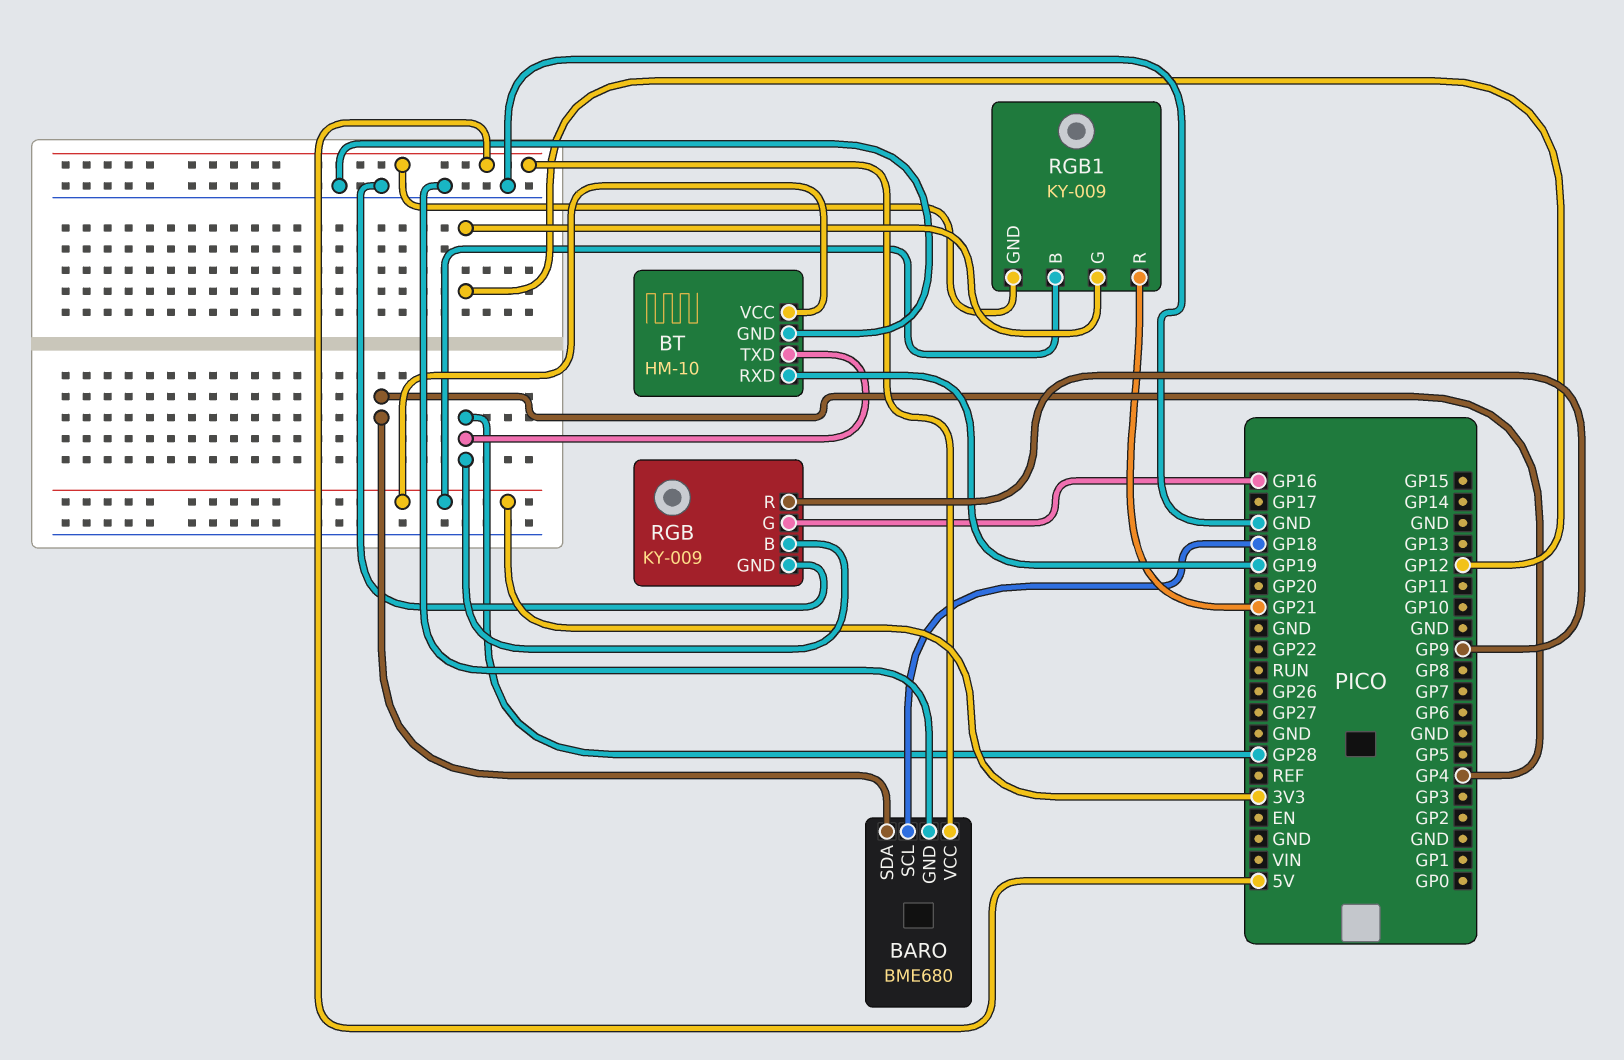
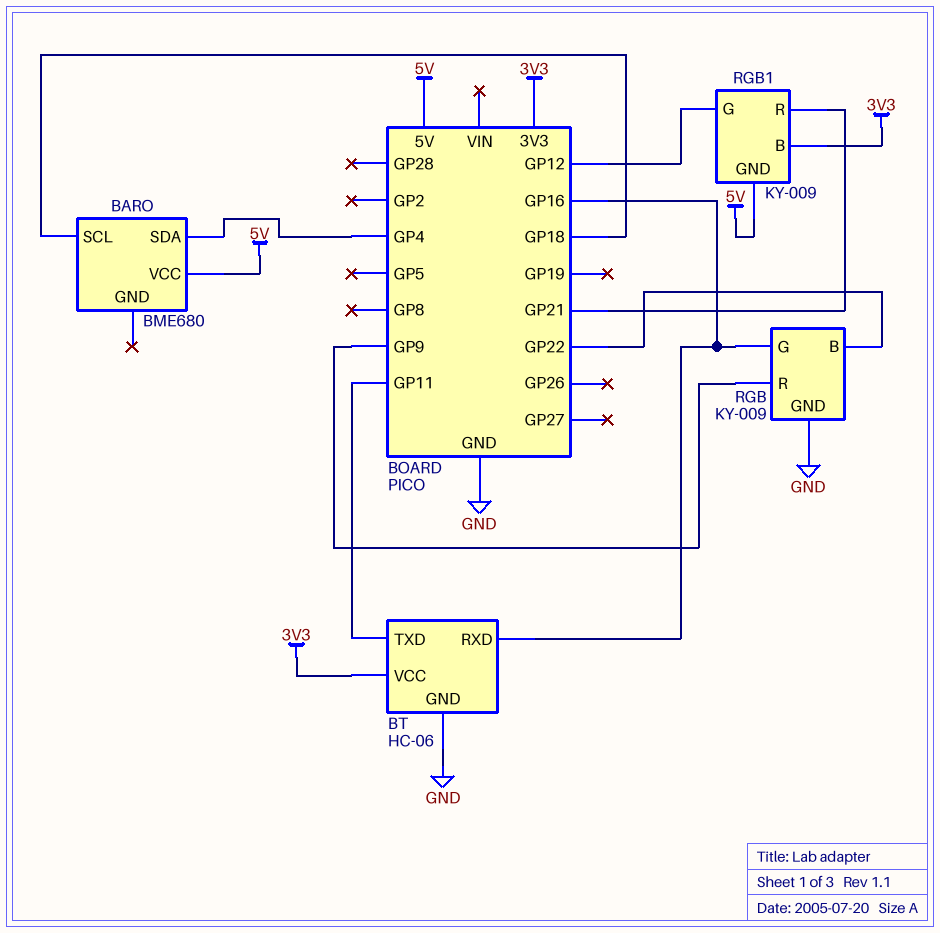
BARO pin GND: GND -> none
BT: HM-10 -> HC-06
BT pin RXD: GP19 -> GP16
BT pin TXD: GP28 -> GP11
RGB pin B: GP28 -> GP22

